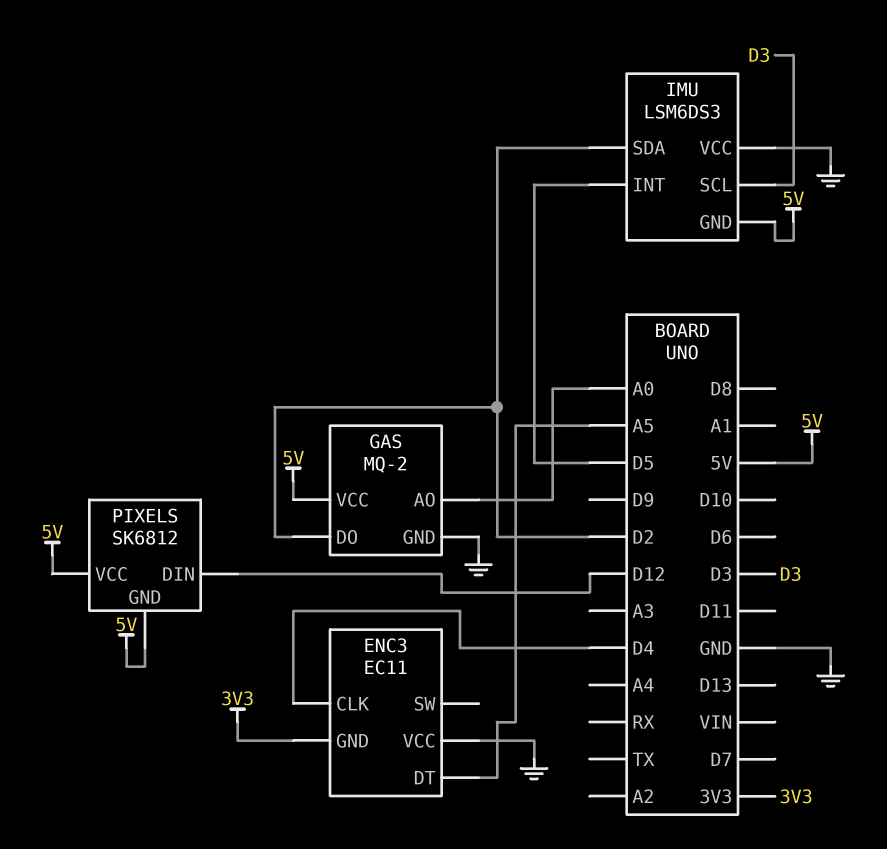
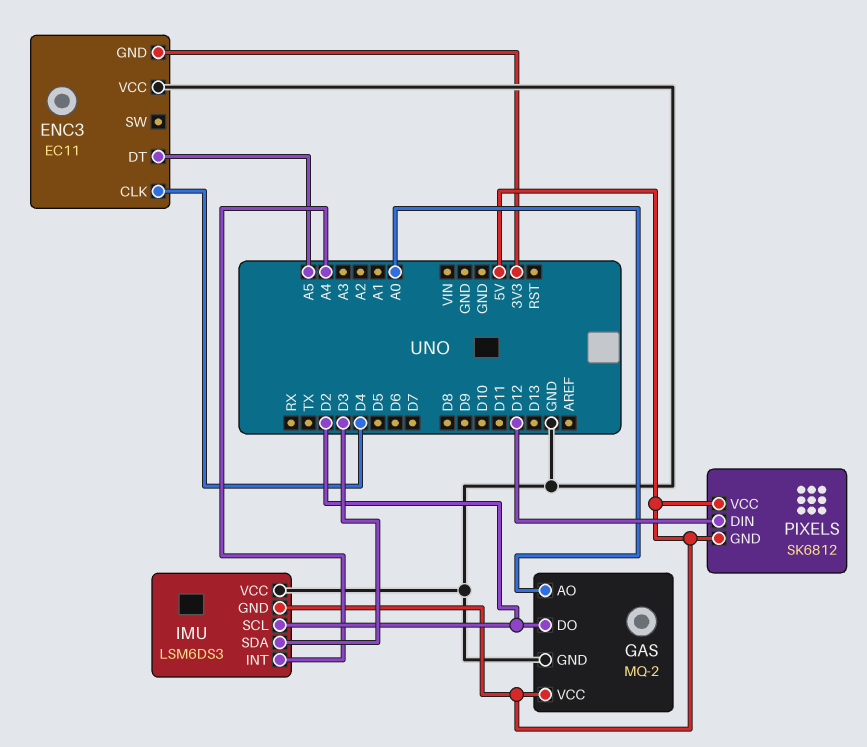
IMU pin INT: D5 -> A4
IMU pin SCL: D3 -> D2
IMU pin SDA: D2 -> D3

